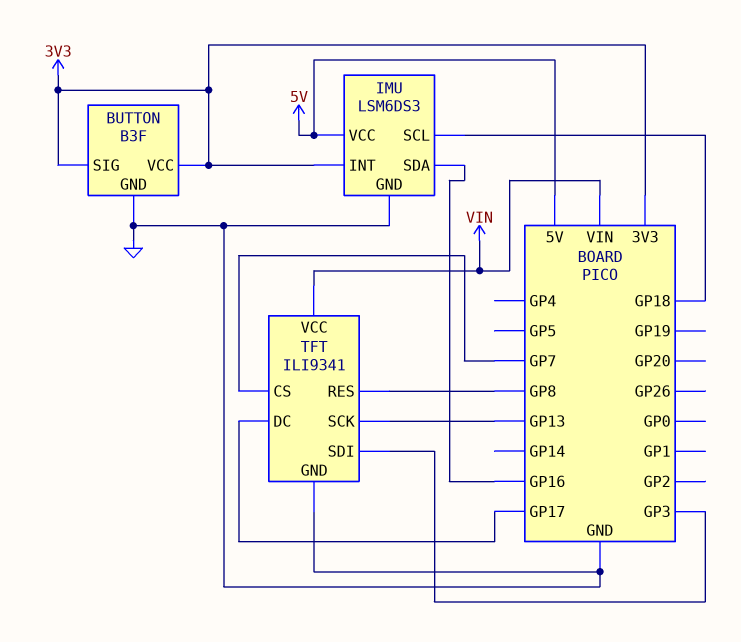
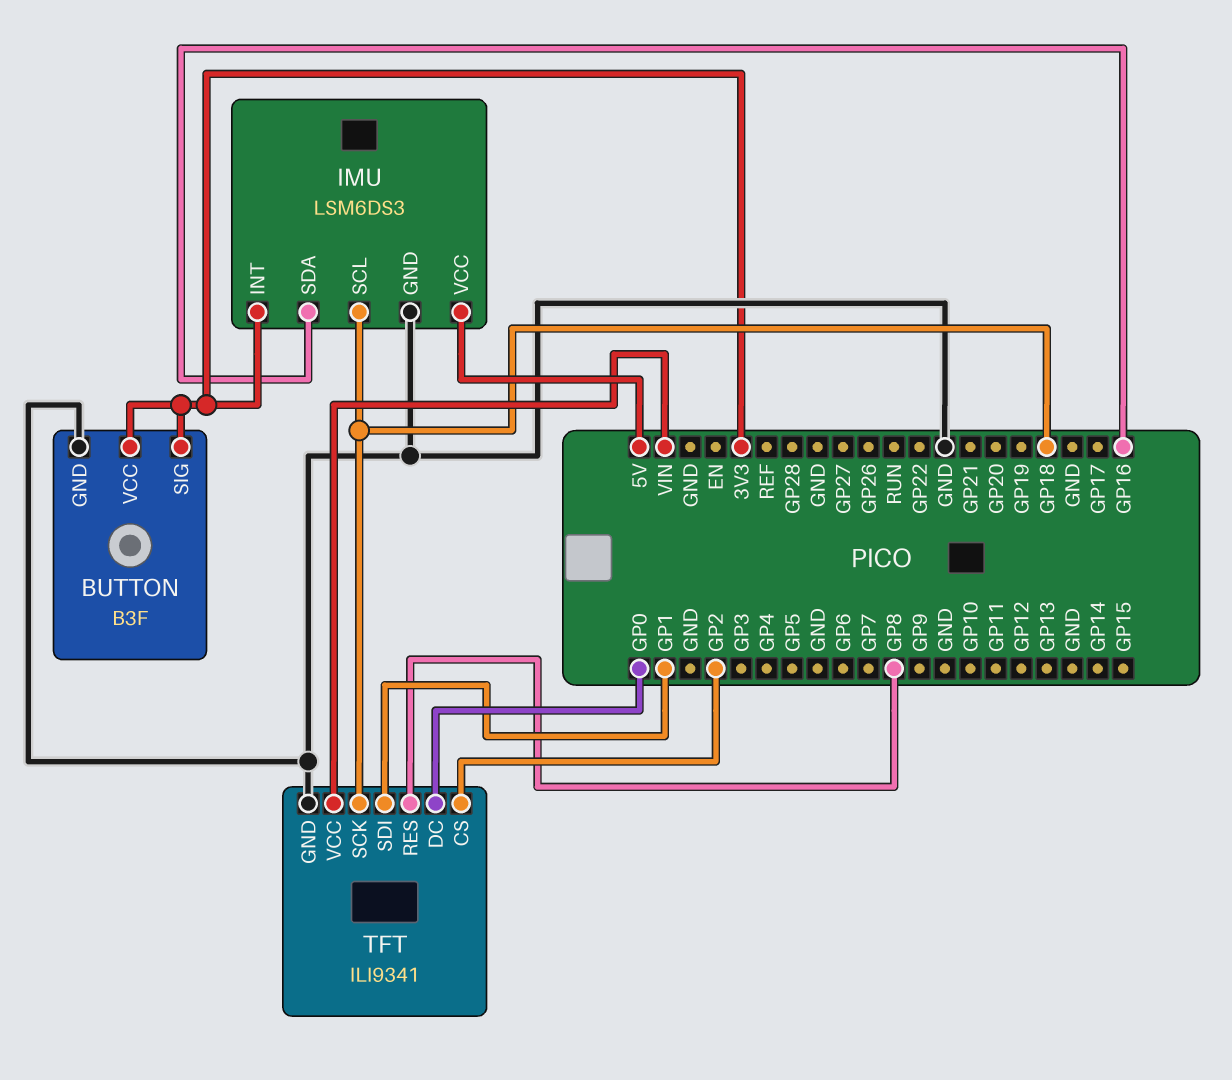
TFT pin CS: GP7 -> GP2
TFT pin DC: GP17 -> GP0
TFT pin SCK: GP13 -> GP18
TFT pin SDI: GP3 -> GP1

